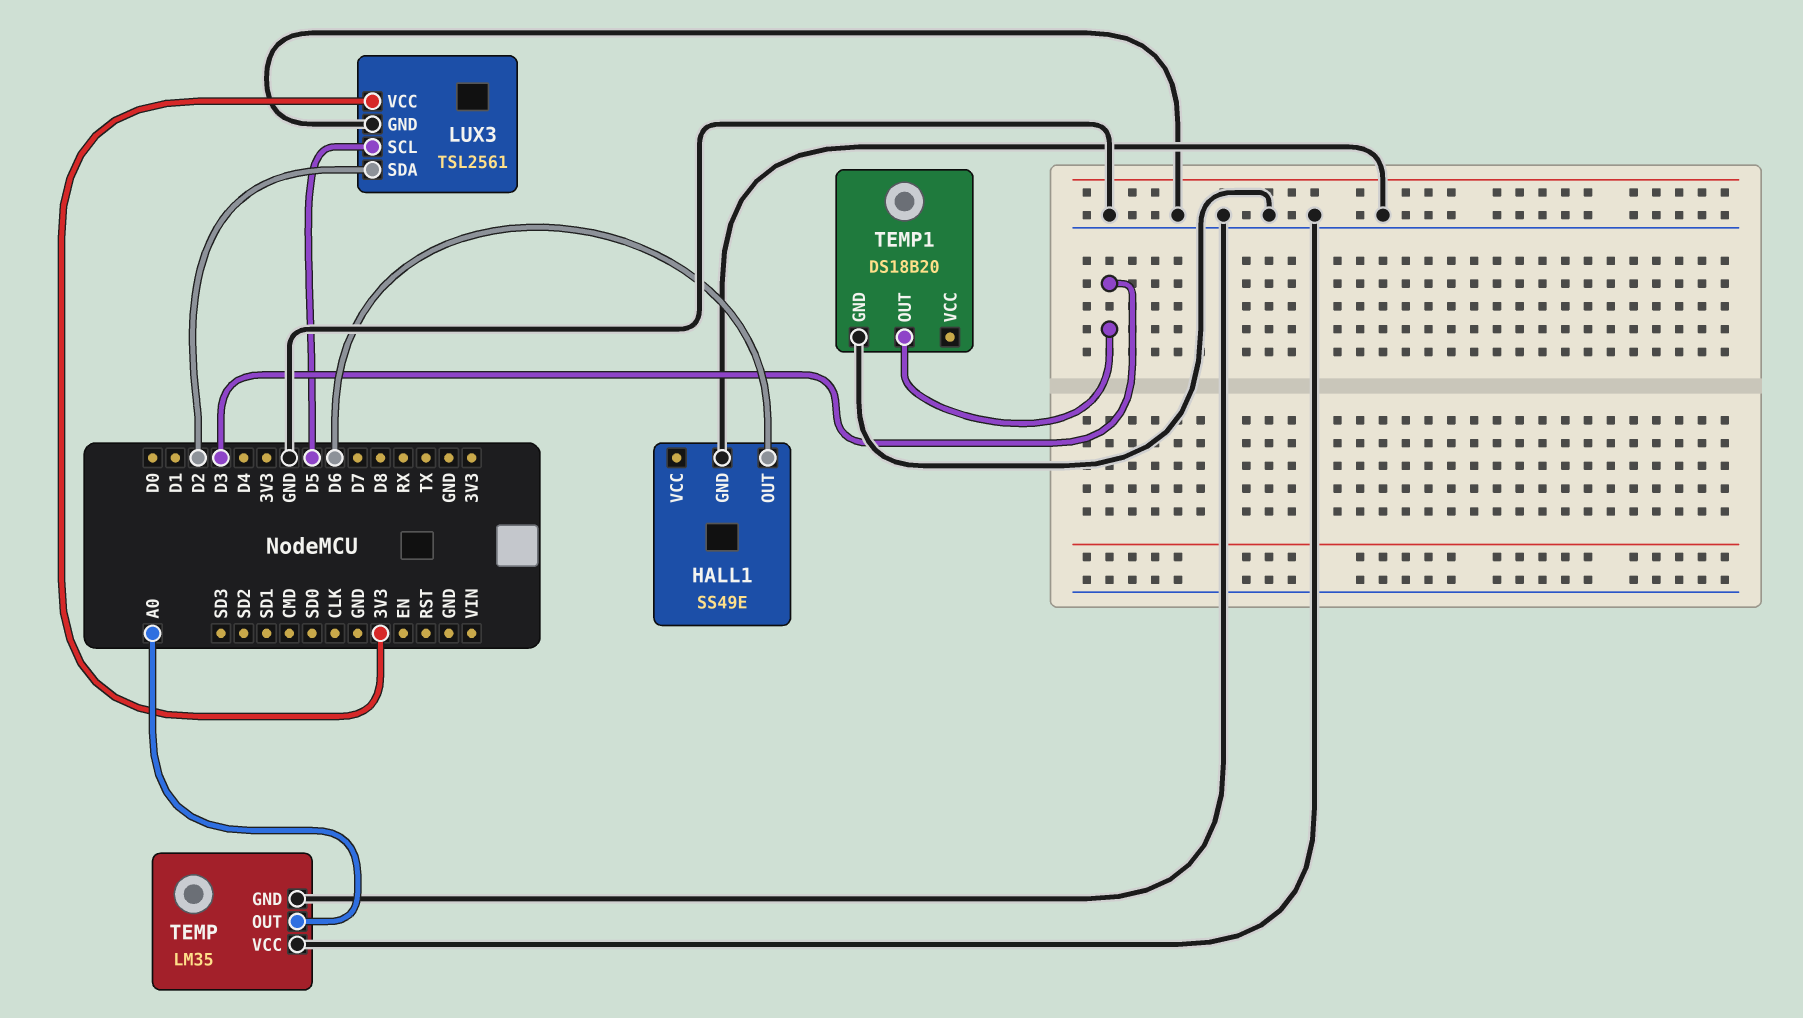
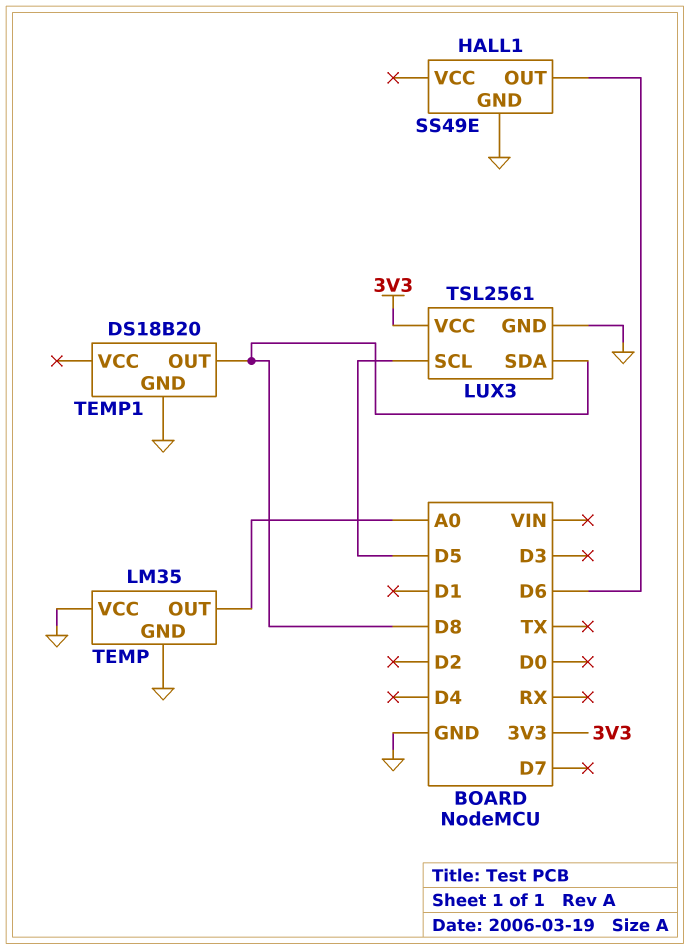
LUX3 pin SDA: D2 -> D8
TEMP1 pin OUT: D3 -> D8

